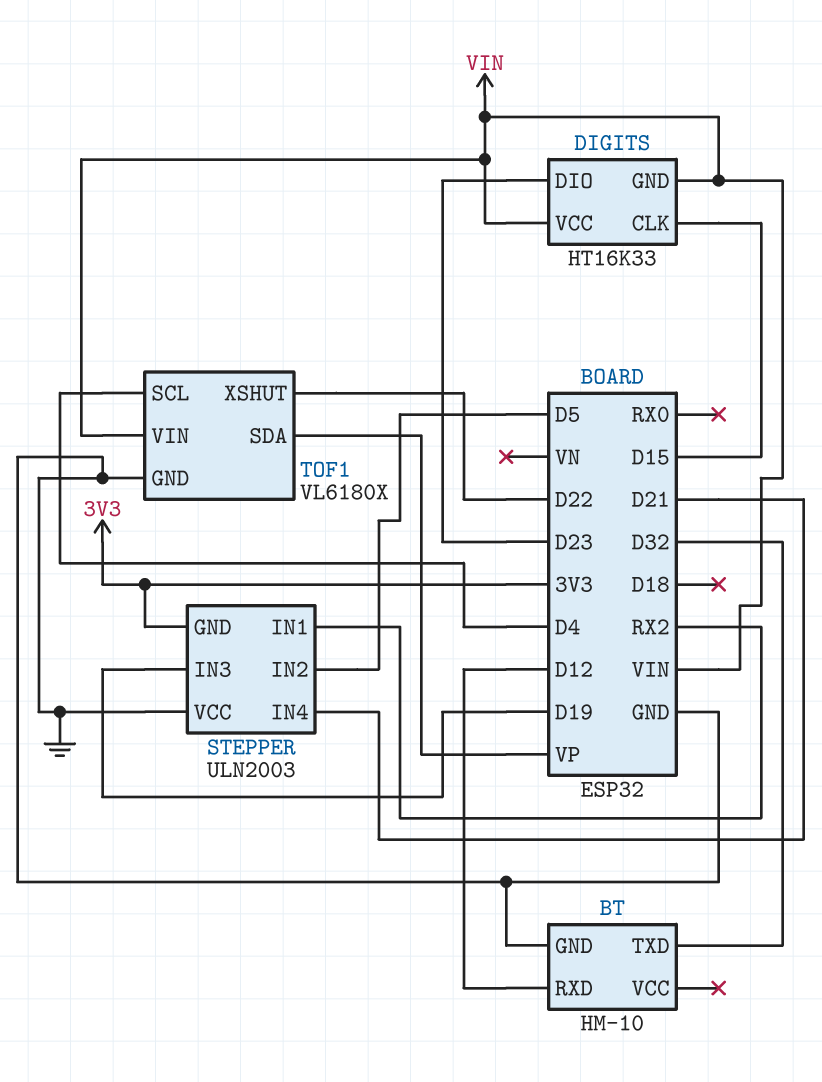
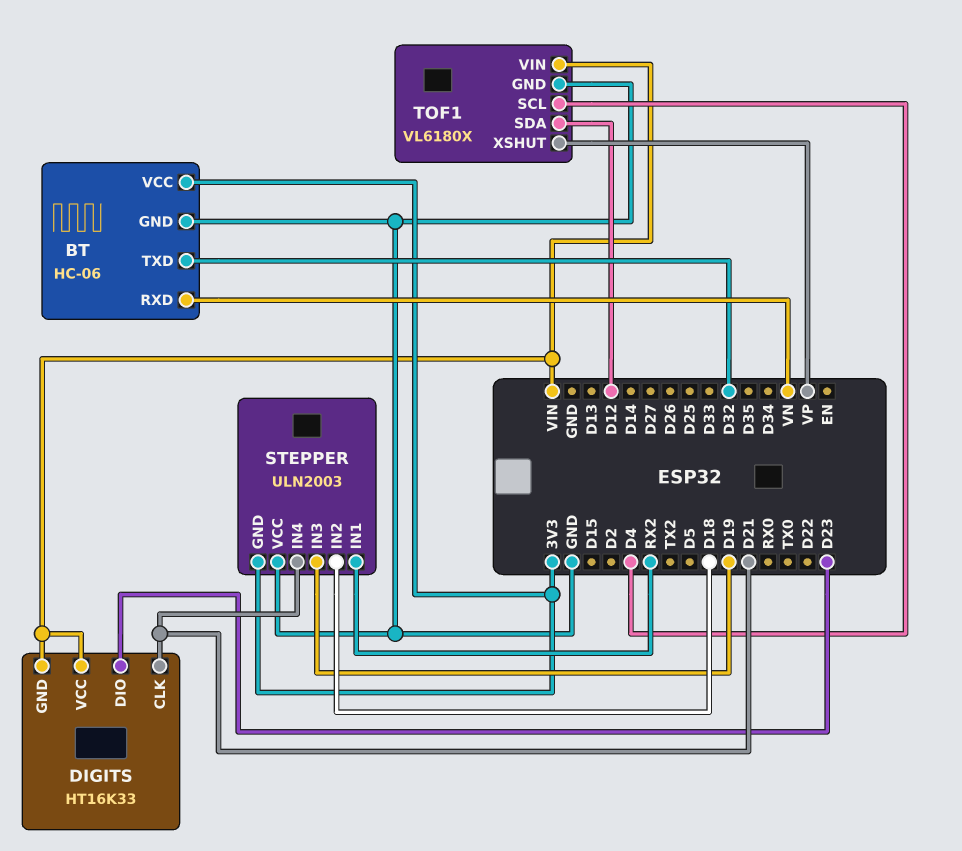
BT: HM-10 -> HC-06
BT pin RXD: D12 -> VN
BT pin VCC: none -> 3V3
DIGITS pin CLK: D15 -> D21
STEPPER pin IN2: D5 -> D18
TOF1 pin SDA: VP -> D12
TOF1 pin XSHUT: D22 -> VP

